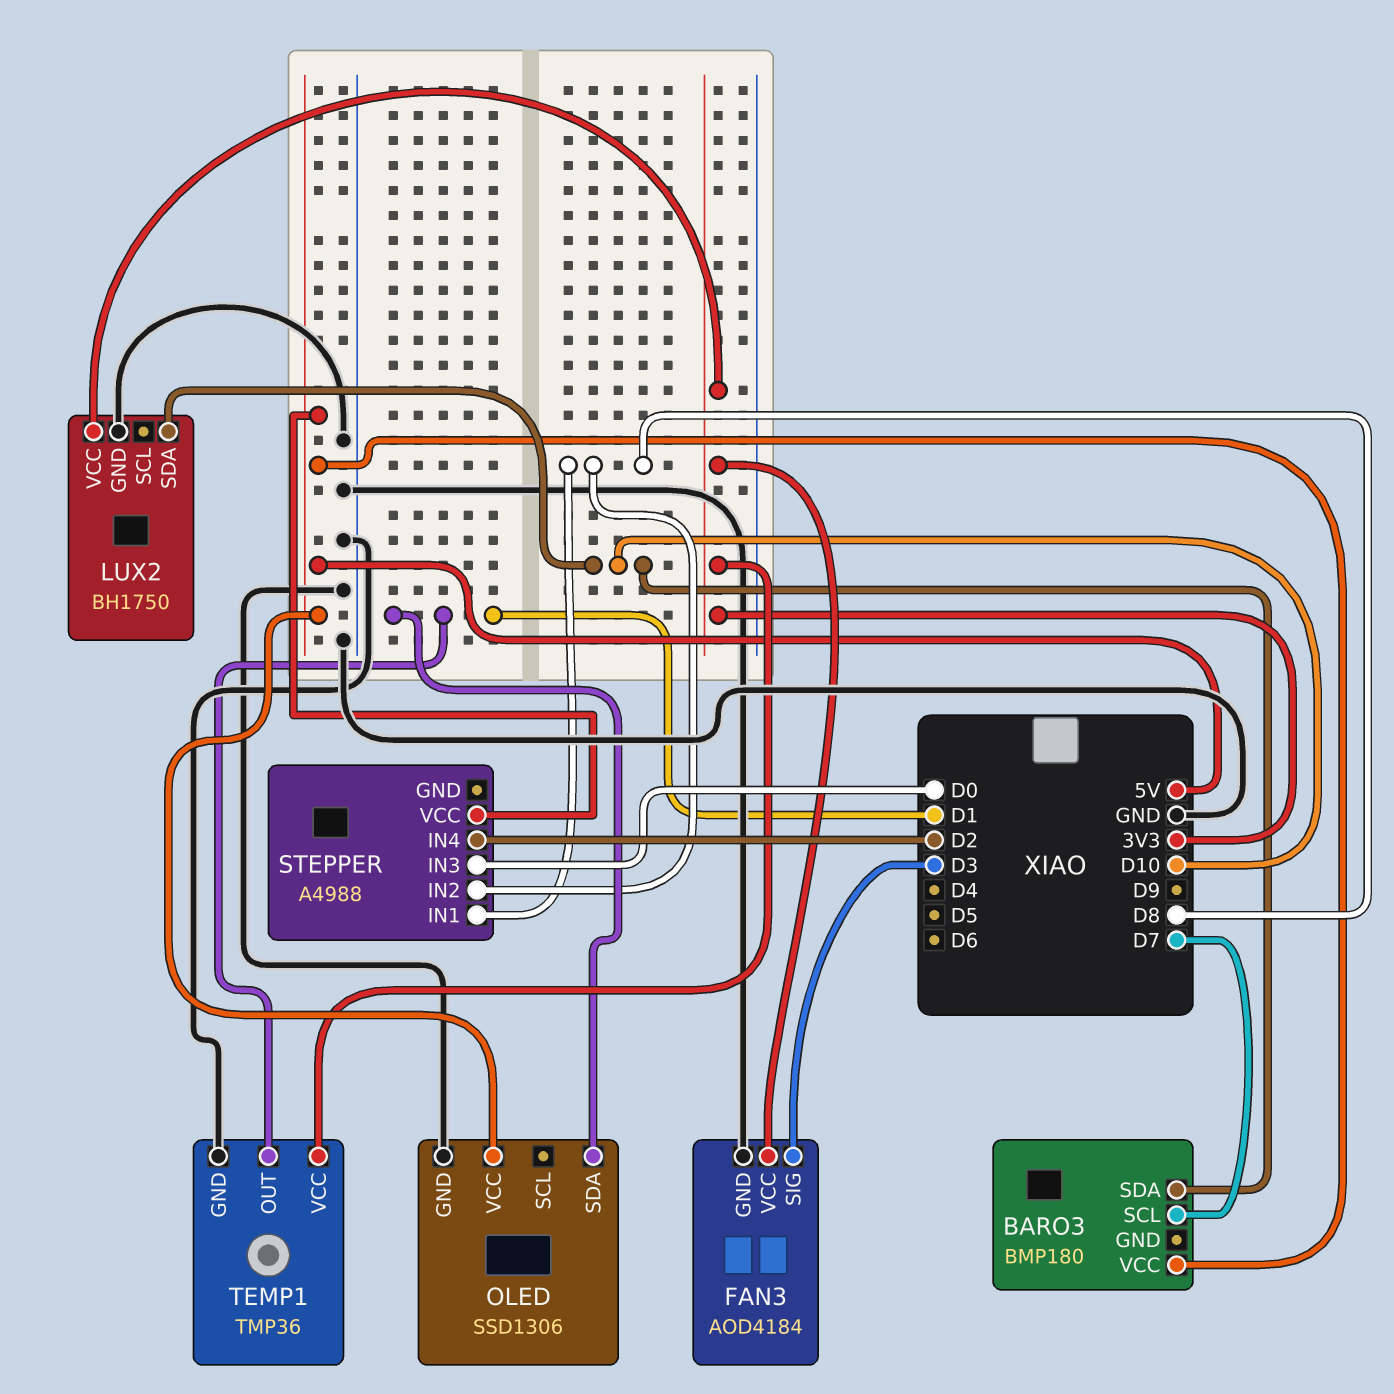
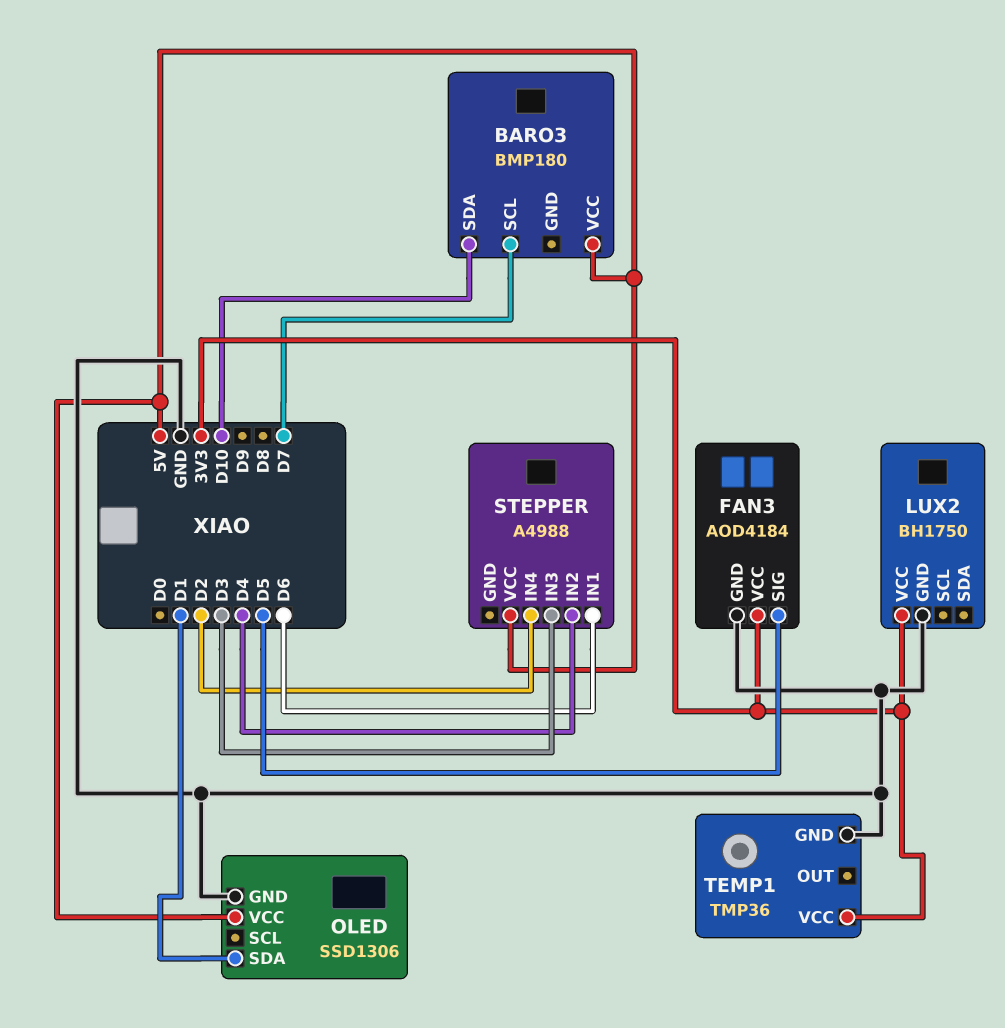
FAN3 pin SIG: D3 -> D5
LUX2 pin SDA: D10 -> none
STEPPER pin IN1: D8 -> D6
STEPPER pin IN2: D8 -> D4
STEPPER pin IN3: D0 -> D3
TEMP1 pin OUT: D1 -> none

